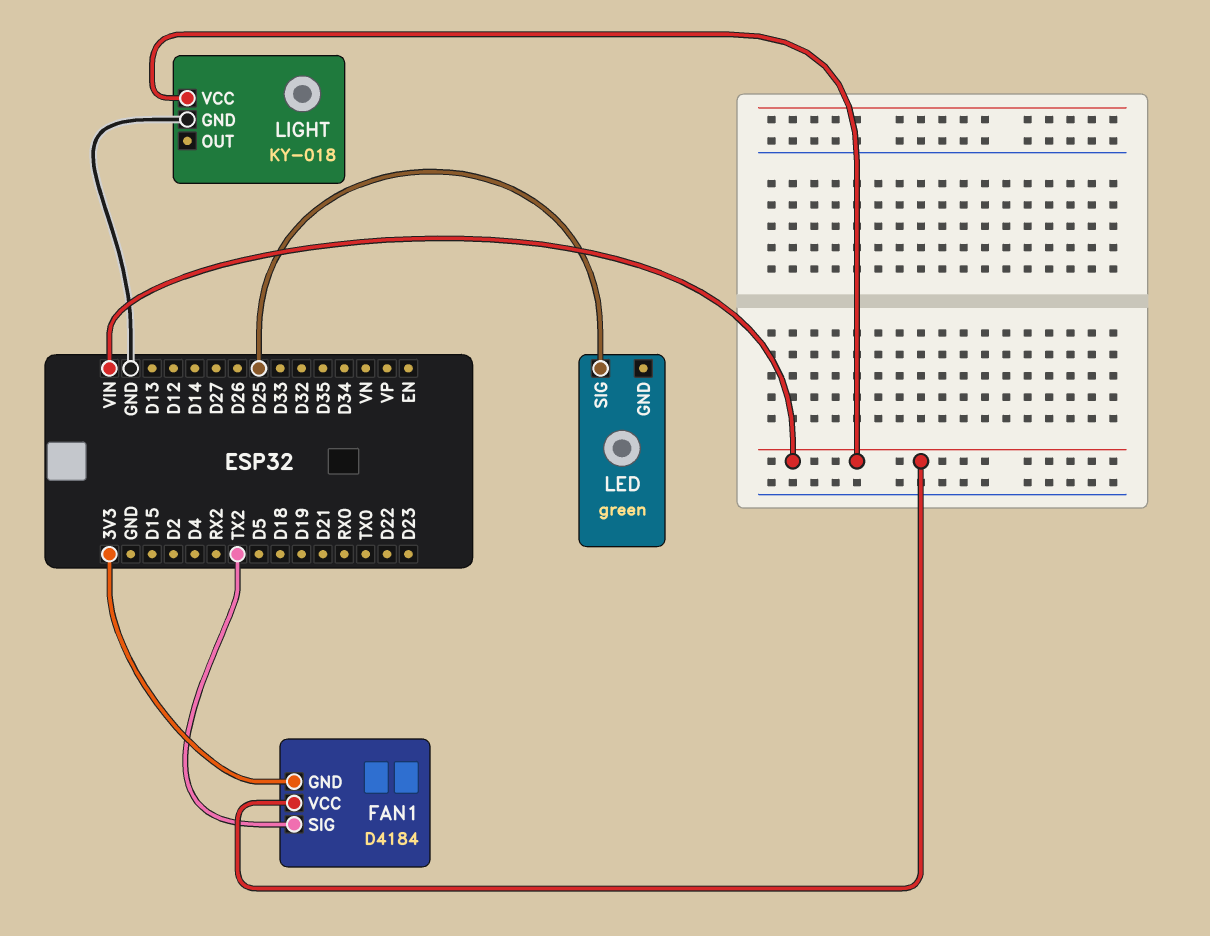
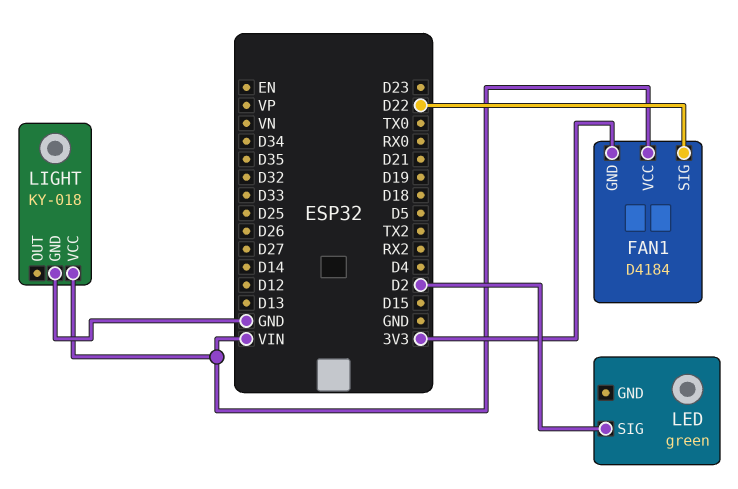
FAN1 pin SIG: TX2 -> D22
LED pin SIG: D25 -> D2

